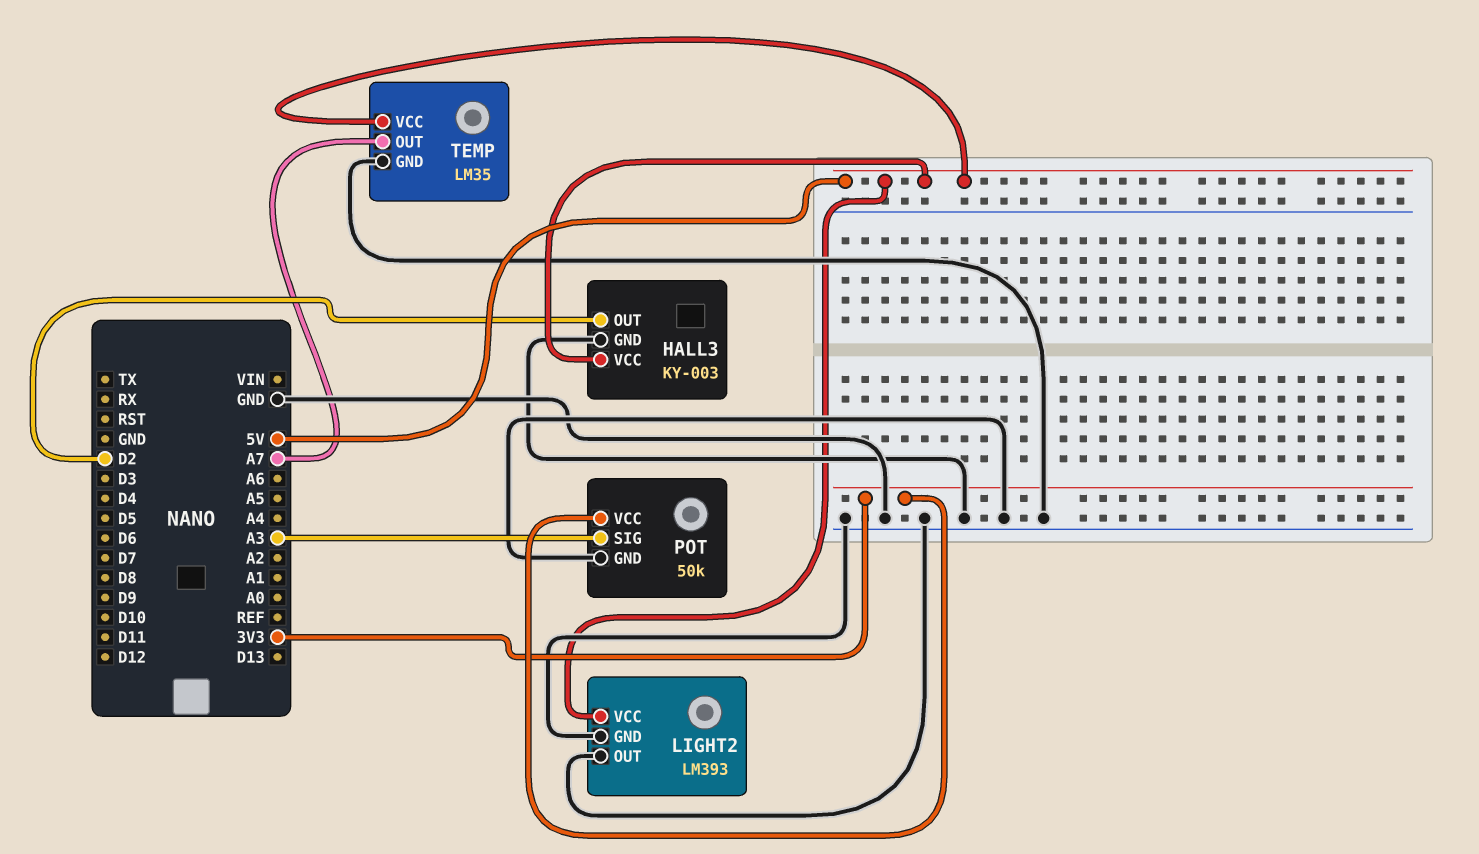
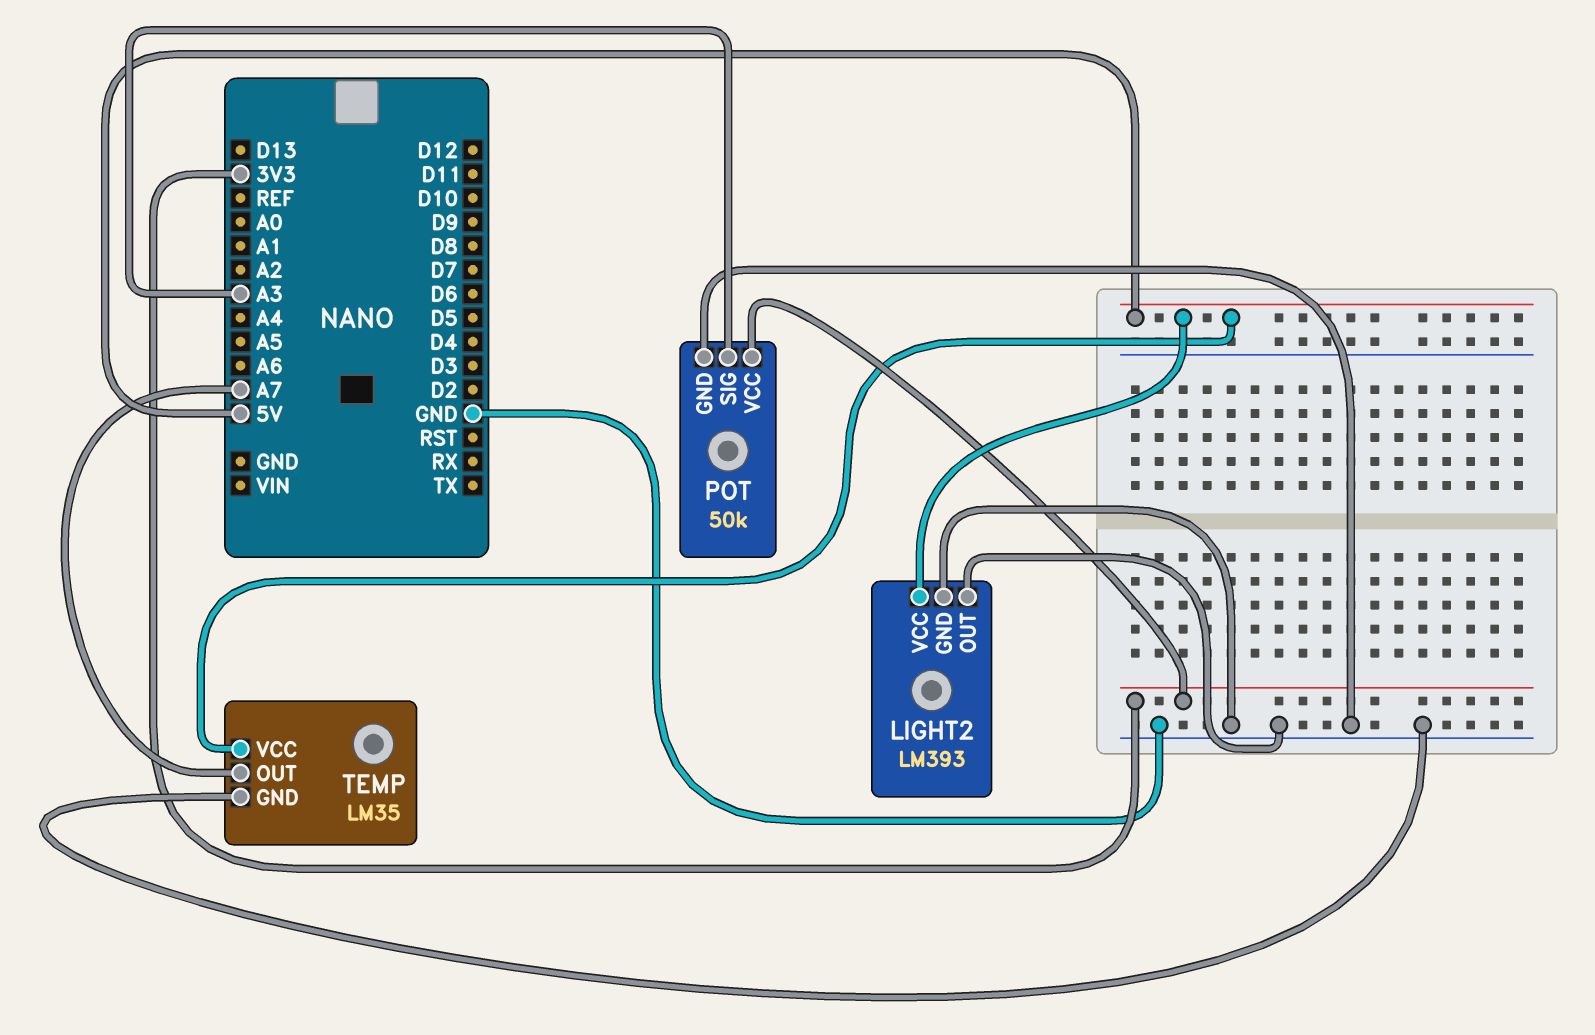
HALL3: KY-003 -> none
HALL3 pin GND: GND -> none
HALL3 pin OUT: D2 -> none
HALL3 pin VCC: 5V -> none

